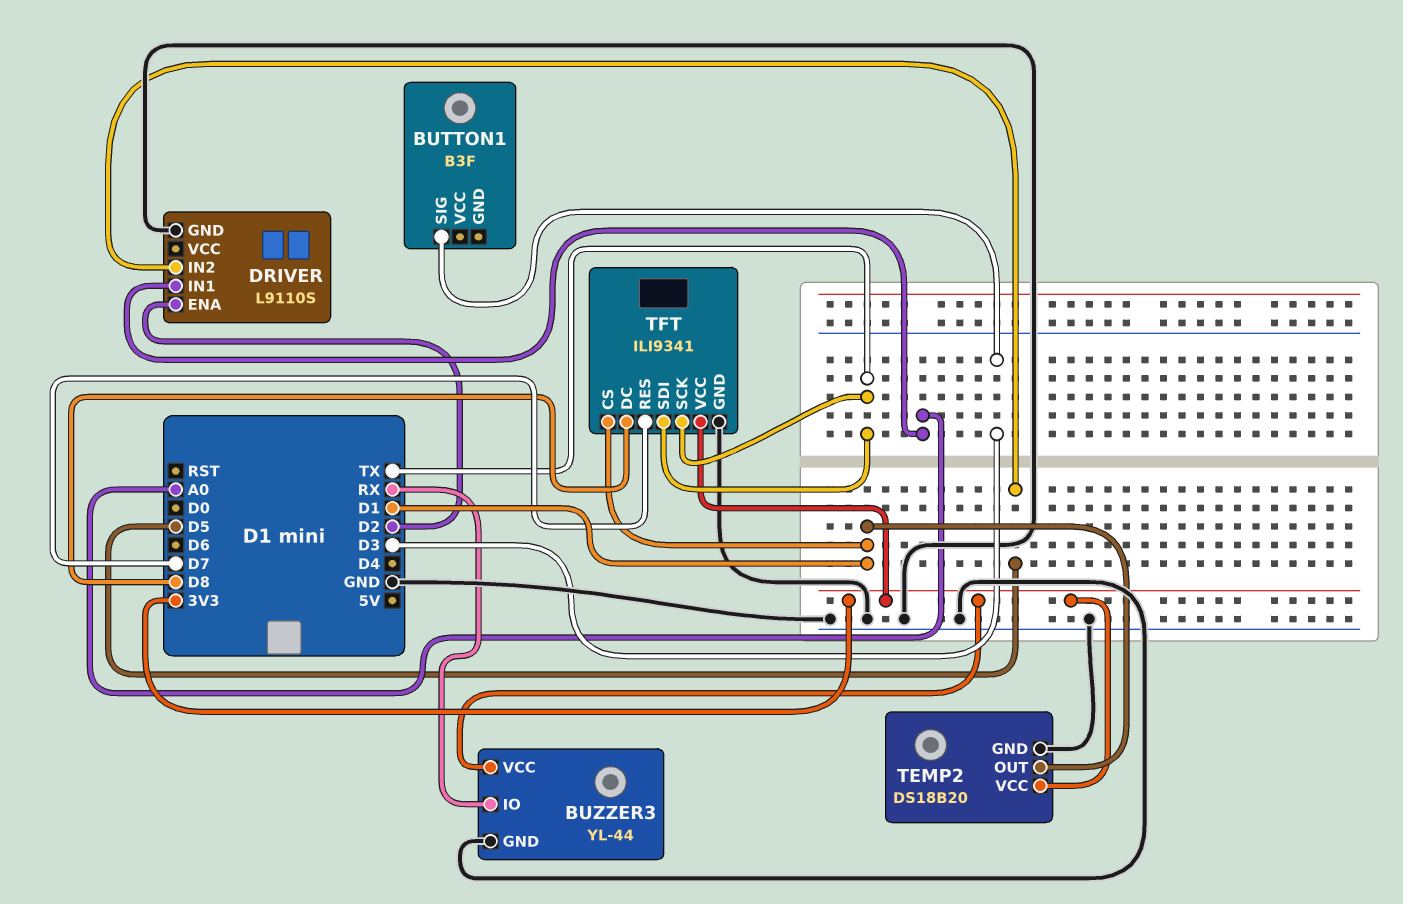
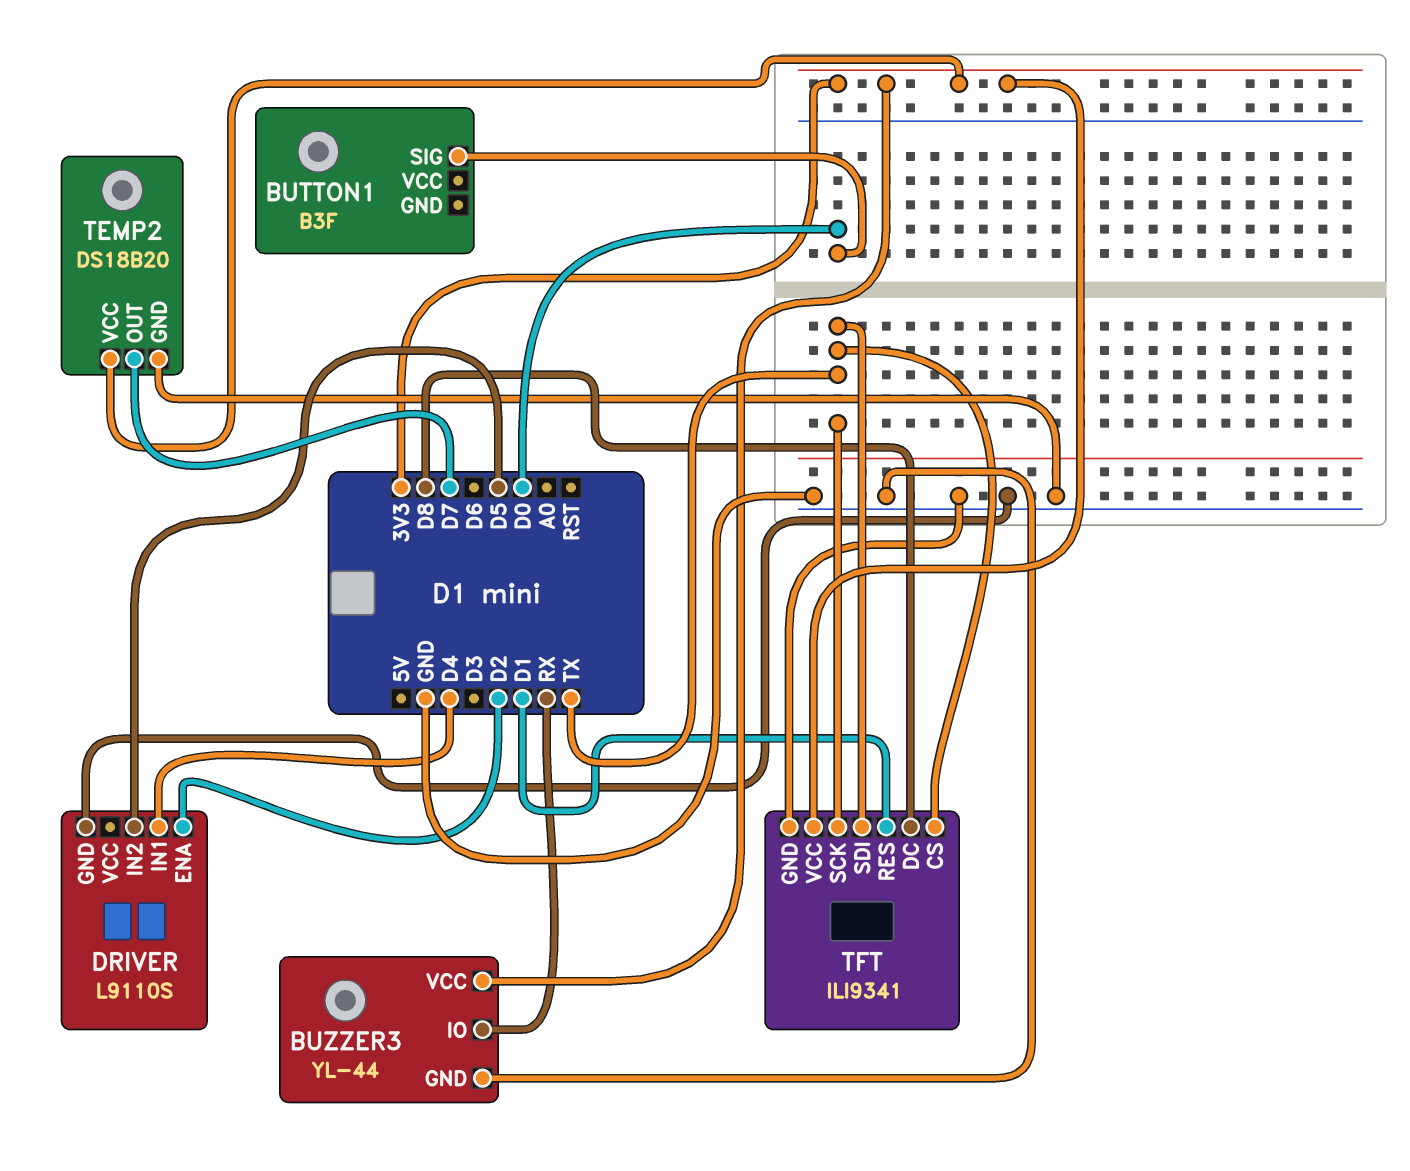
BUTTON1 pin SIG: D3 -> D0
DRIVER pin IN1: A0 -> D4
TEMP2 pin OUT: D1 -> D7
TFT pin CS: D1 -> TX
TFT pin RES: D7 -> D1

